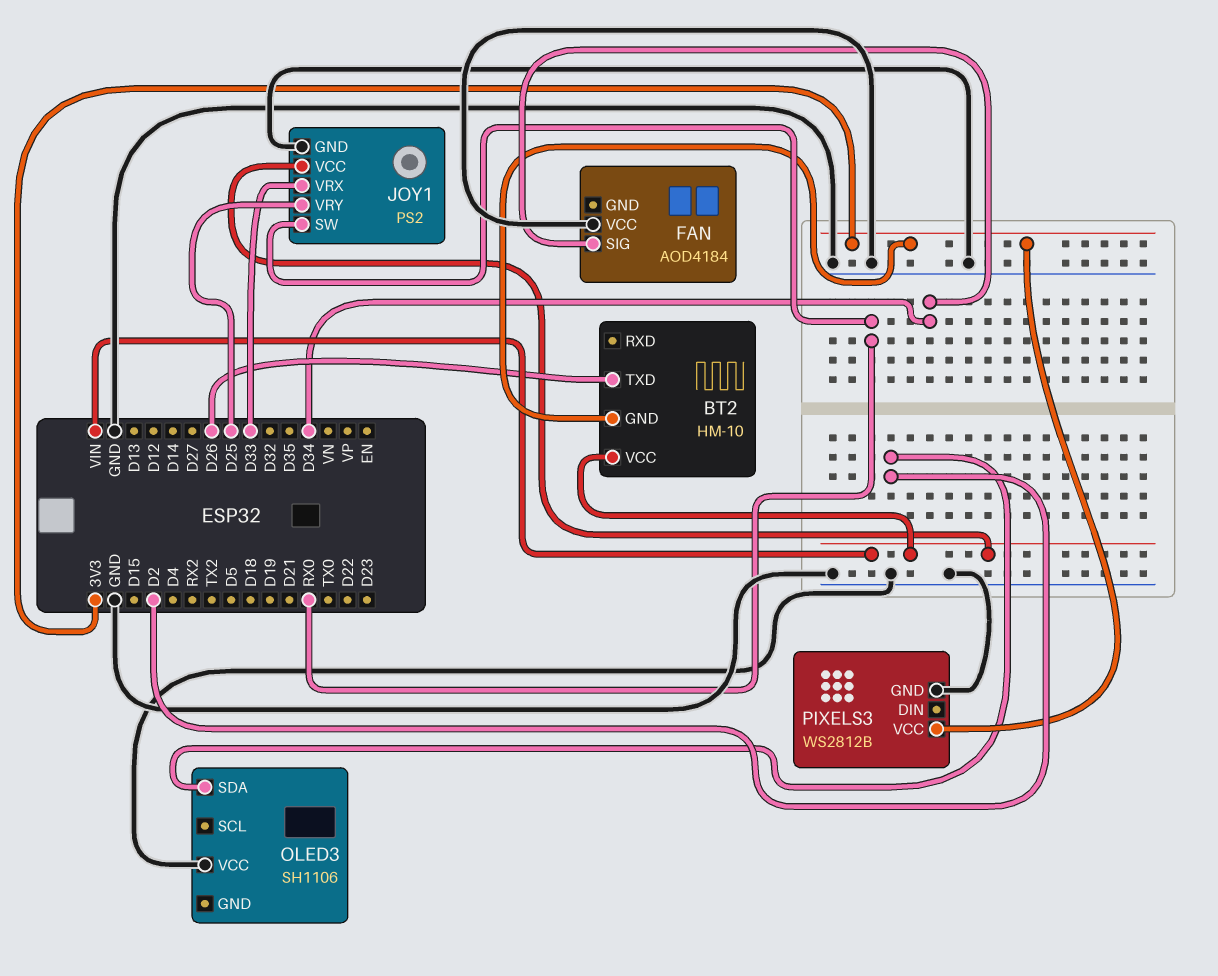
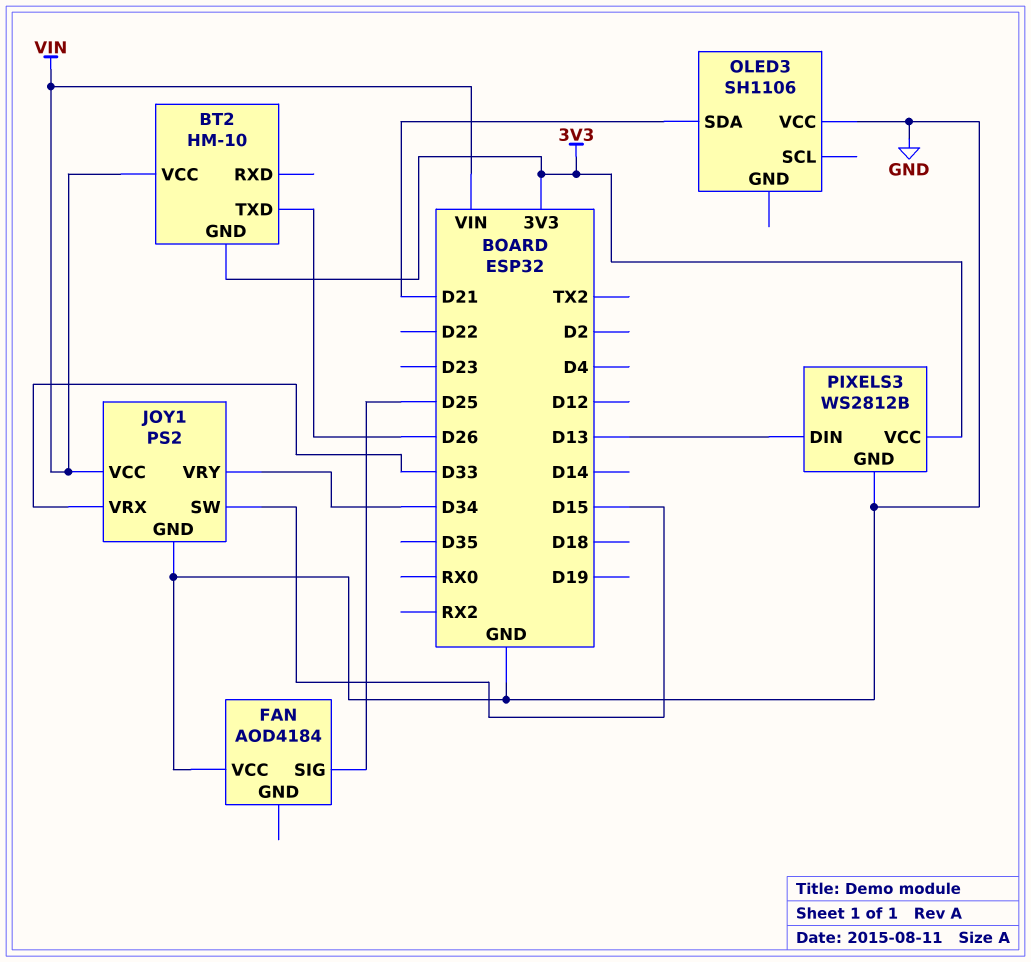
FAN pin SIG: D34 -> D25
JOY1 pin SW: RX0 -> D15
JOY1 pin VRY: D25 -> D34
OLED3 pin SDA: D2 -> D21
PIXELS3 pin DIN: none -> D13

